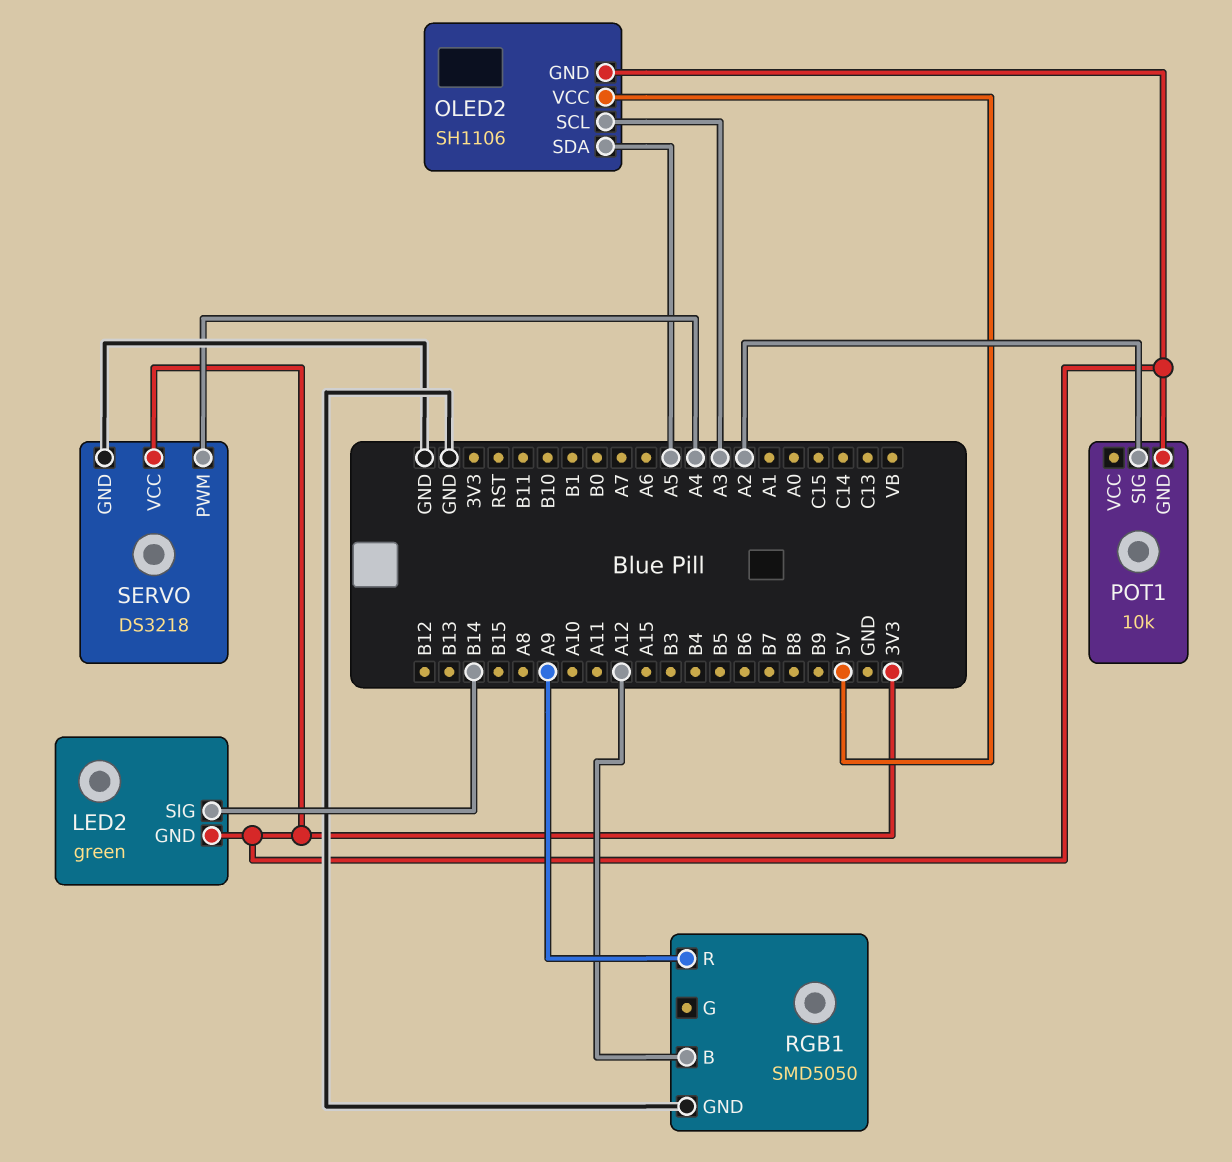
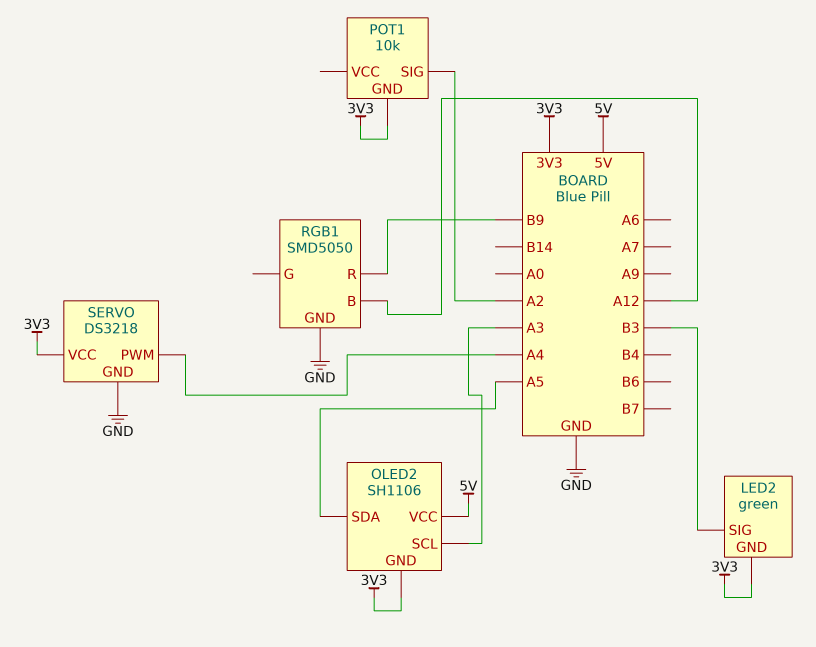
LED2 pin SIG: B14 -> B3
RGB1 pin R: A9 -> B9

